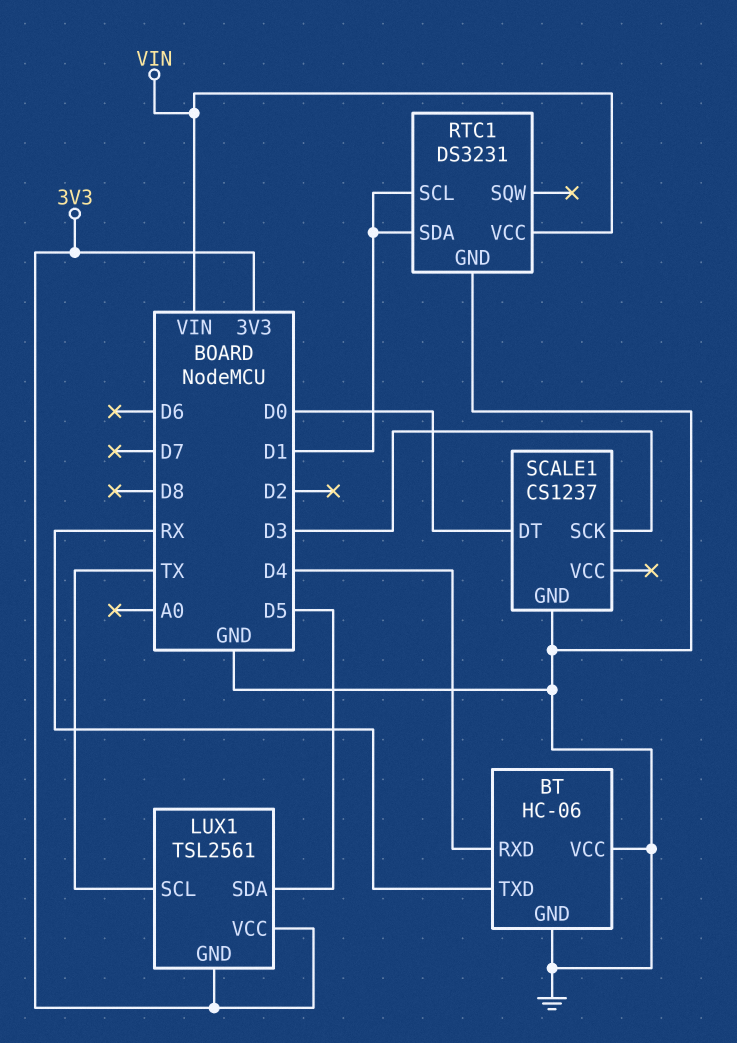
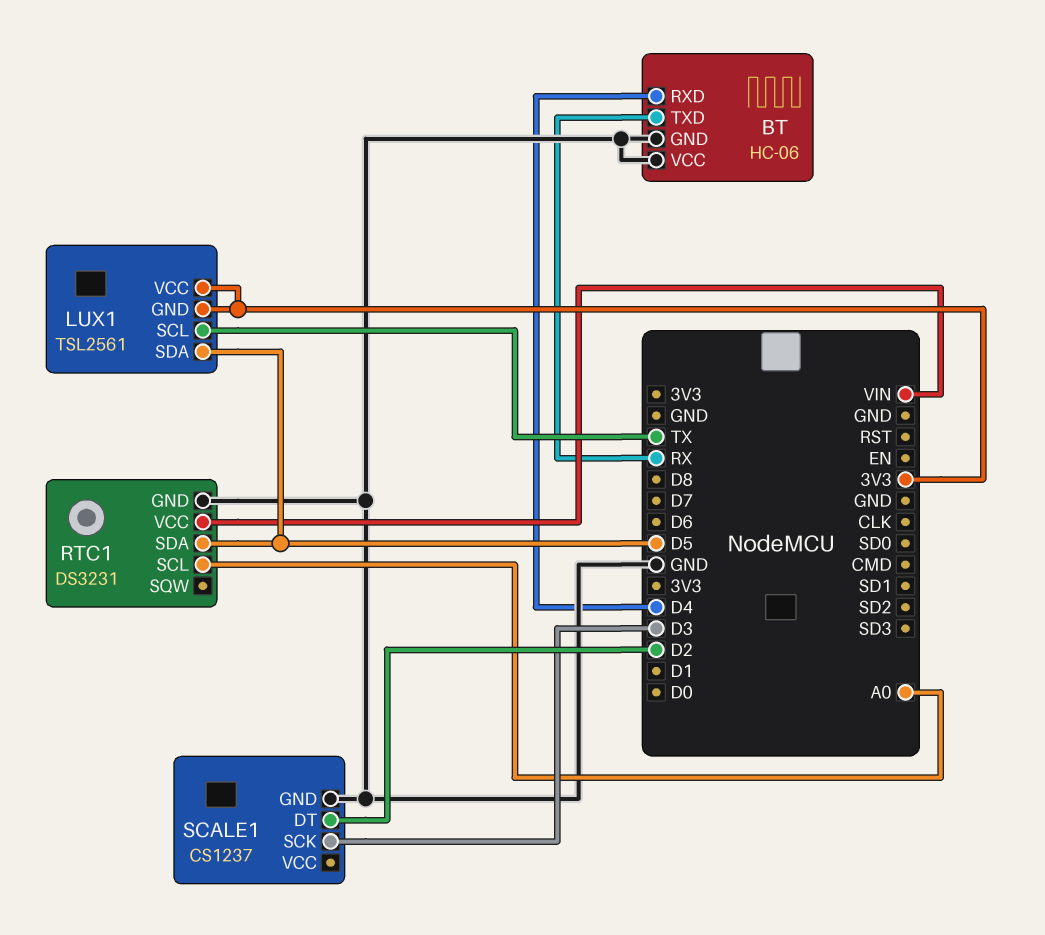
RTC1 pin SCL: D1 -> A0
RTC1 pin SDA: D1 -> D5
SCALE1 pin DT: D0 -> D2

